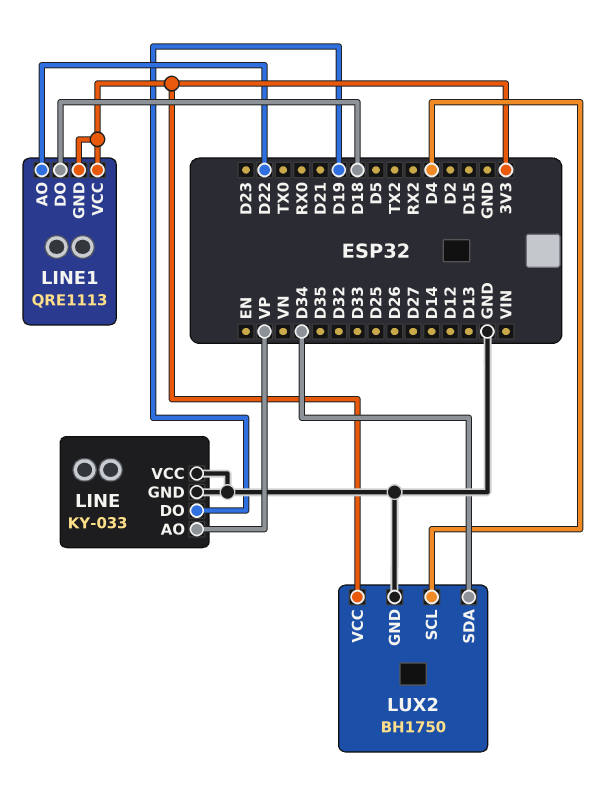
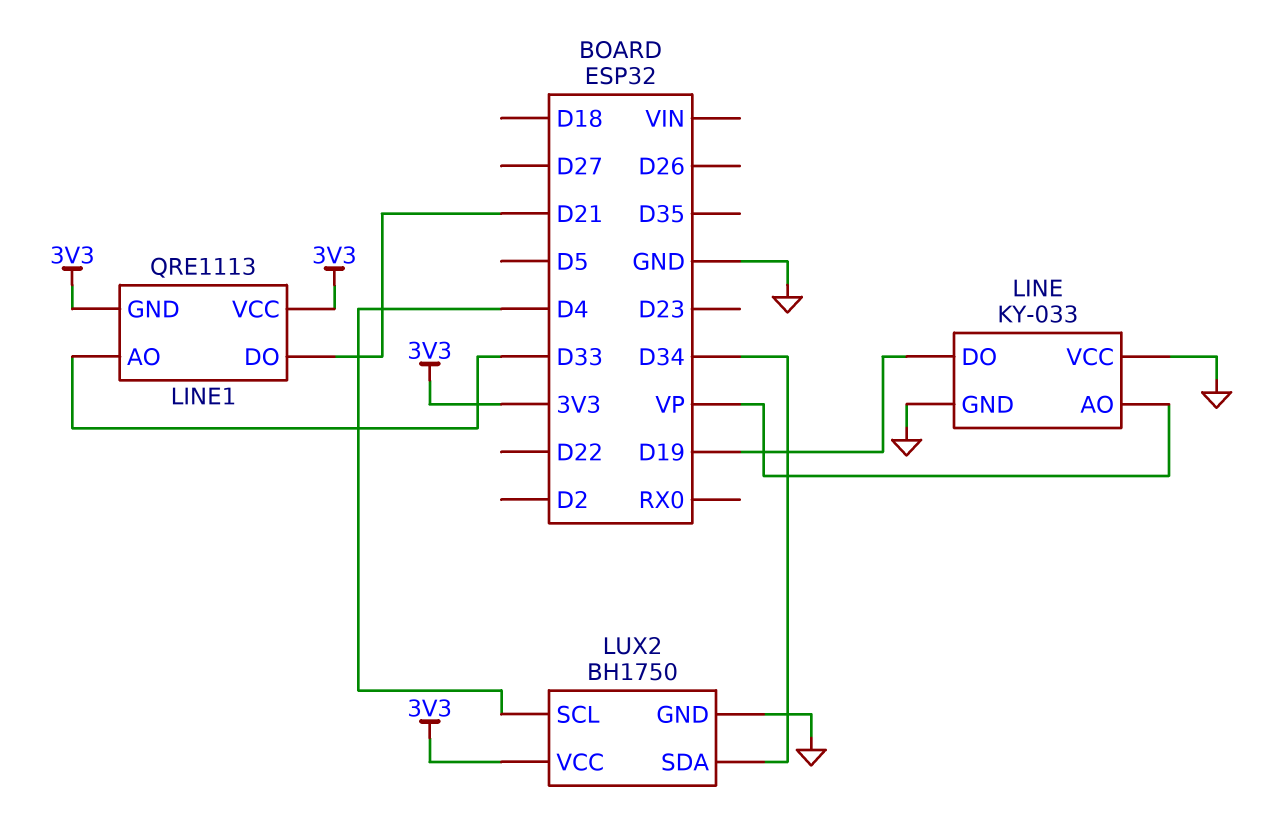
LINE1 pin AO: D22 -> D33
LINE1 pin DO: D18 -> D21

